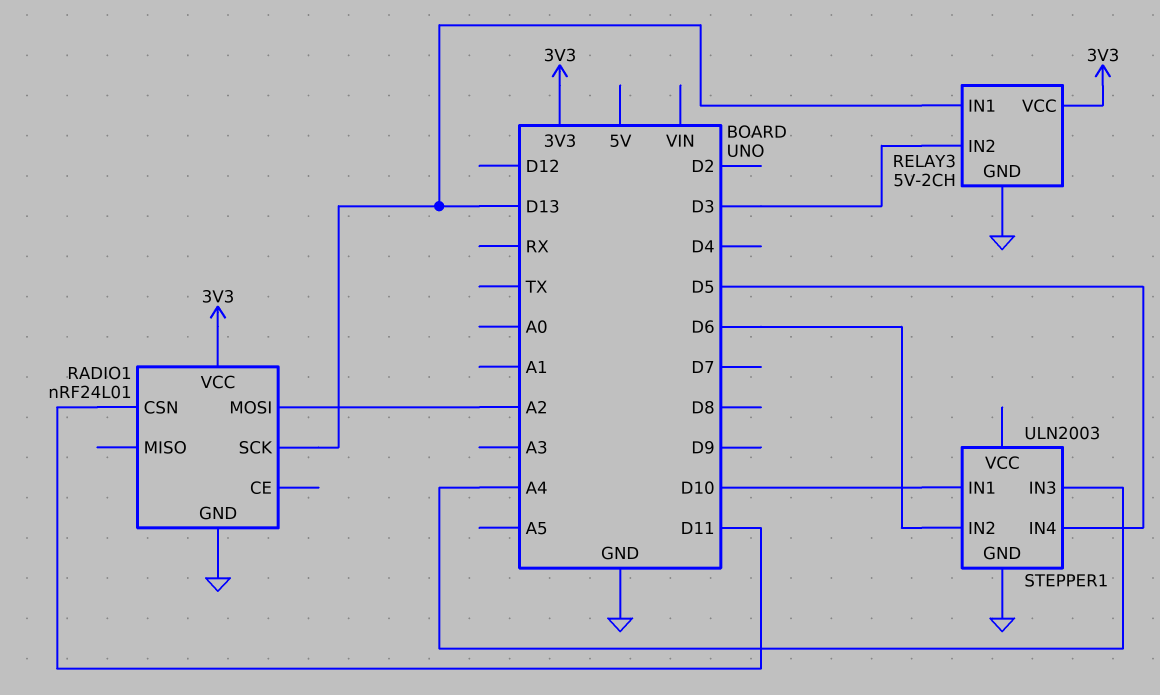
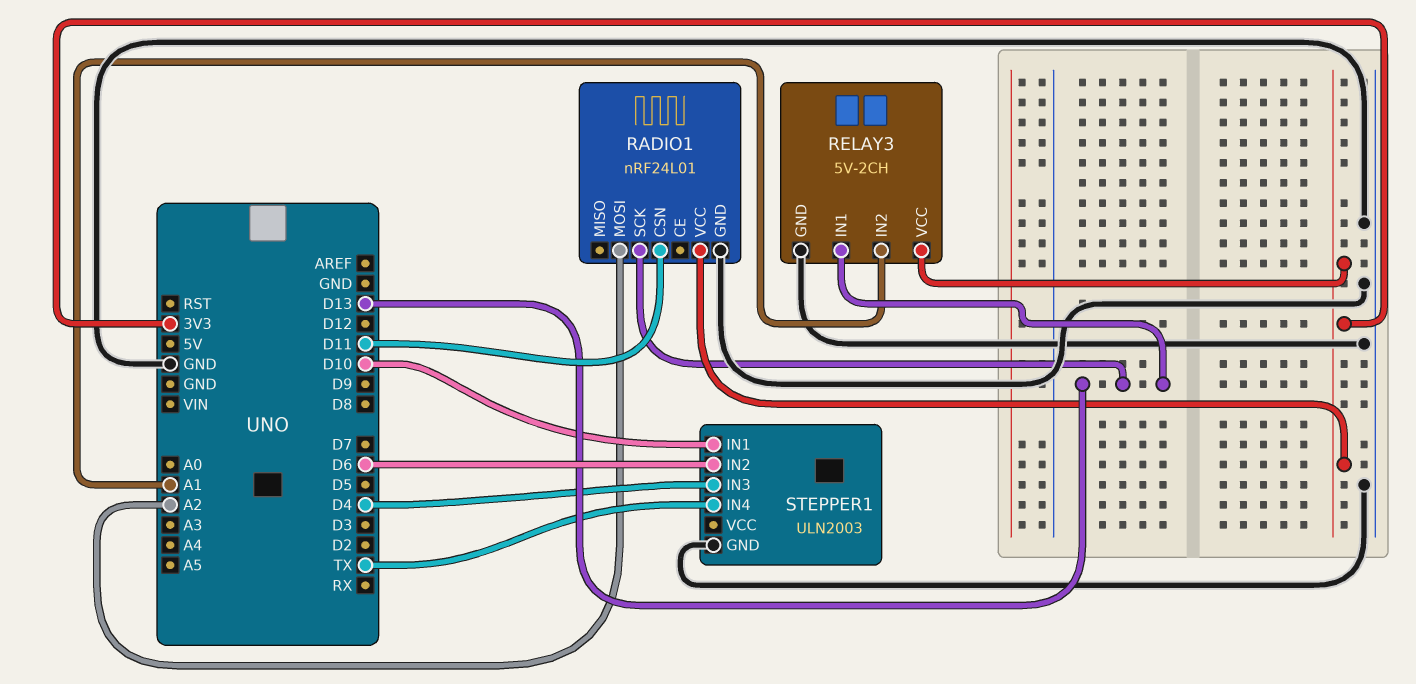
RELAY3 pin IN2: D3 -> A1
STEPPER1 pin IN3: A4 -> D4
STEPPER1 pin IN4: D5 -> TX

